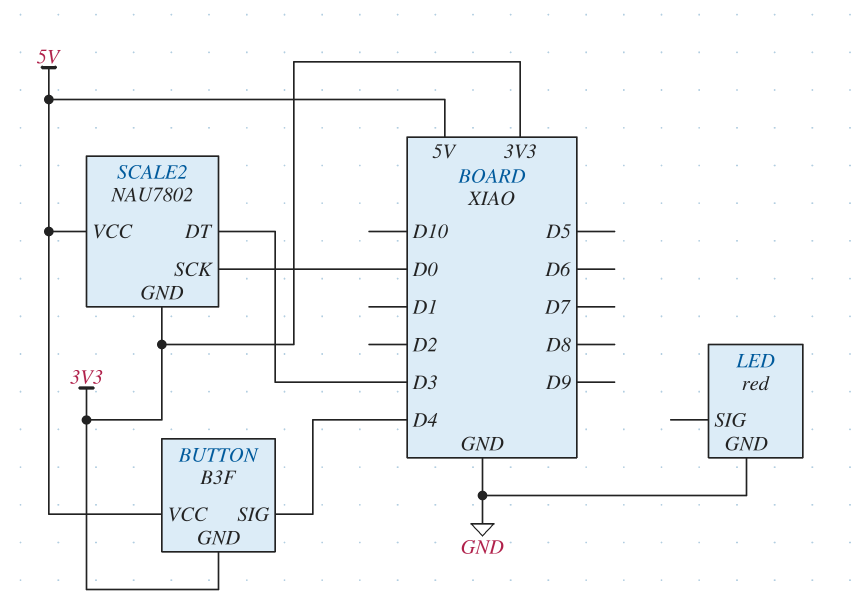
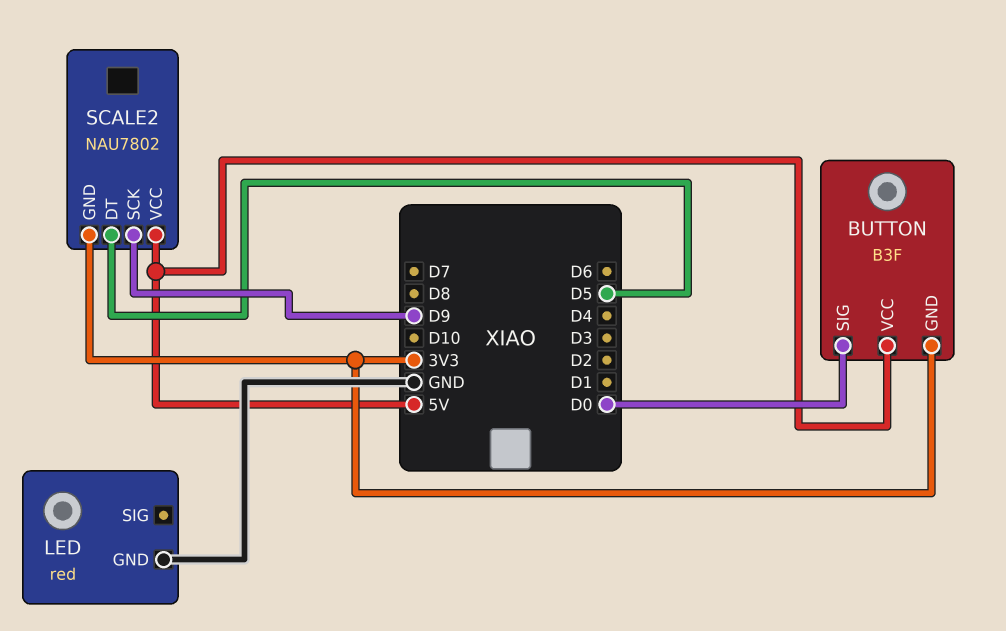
BUTTON pin SIG: D4 -> D0
SCALE2 pin DT: D3 -> D5
SCALE2 pin SCK: D0 -> D9

